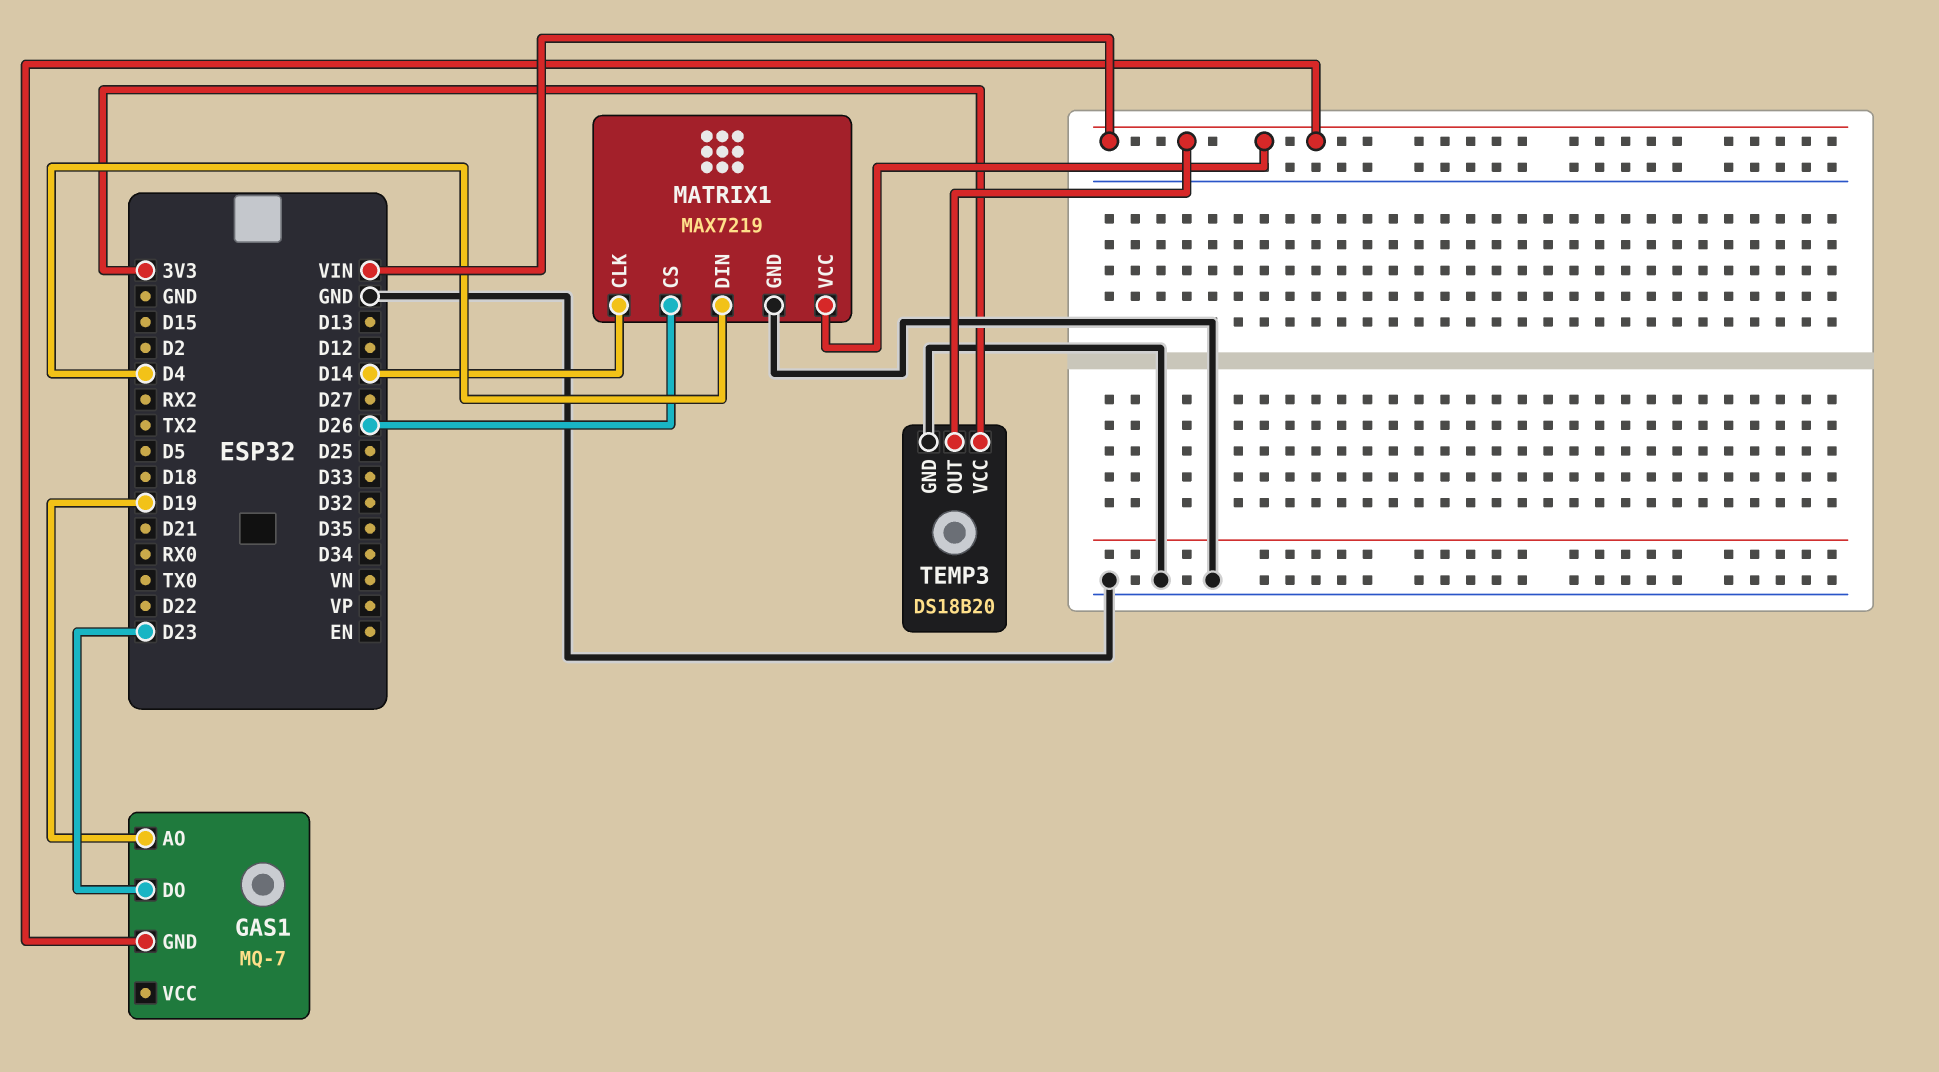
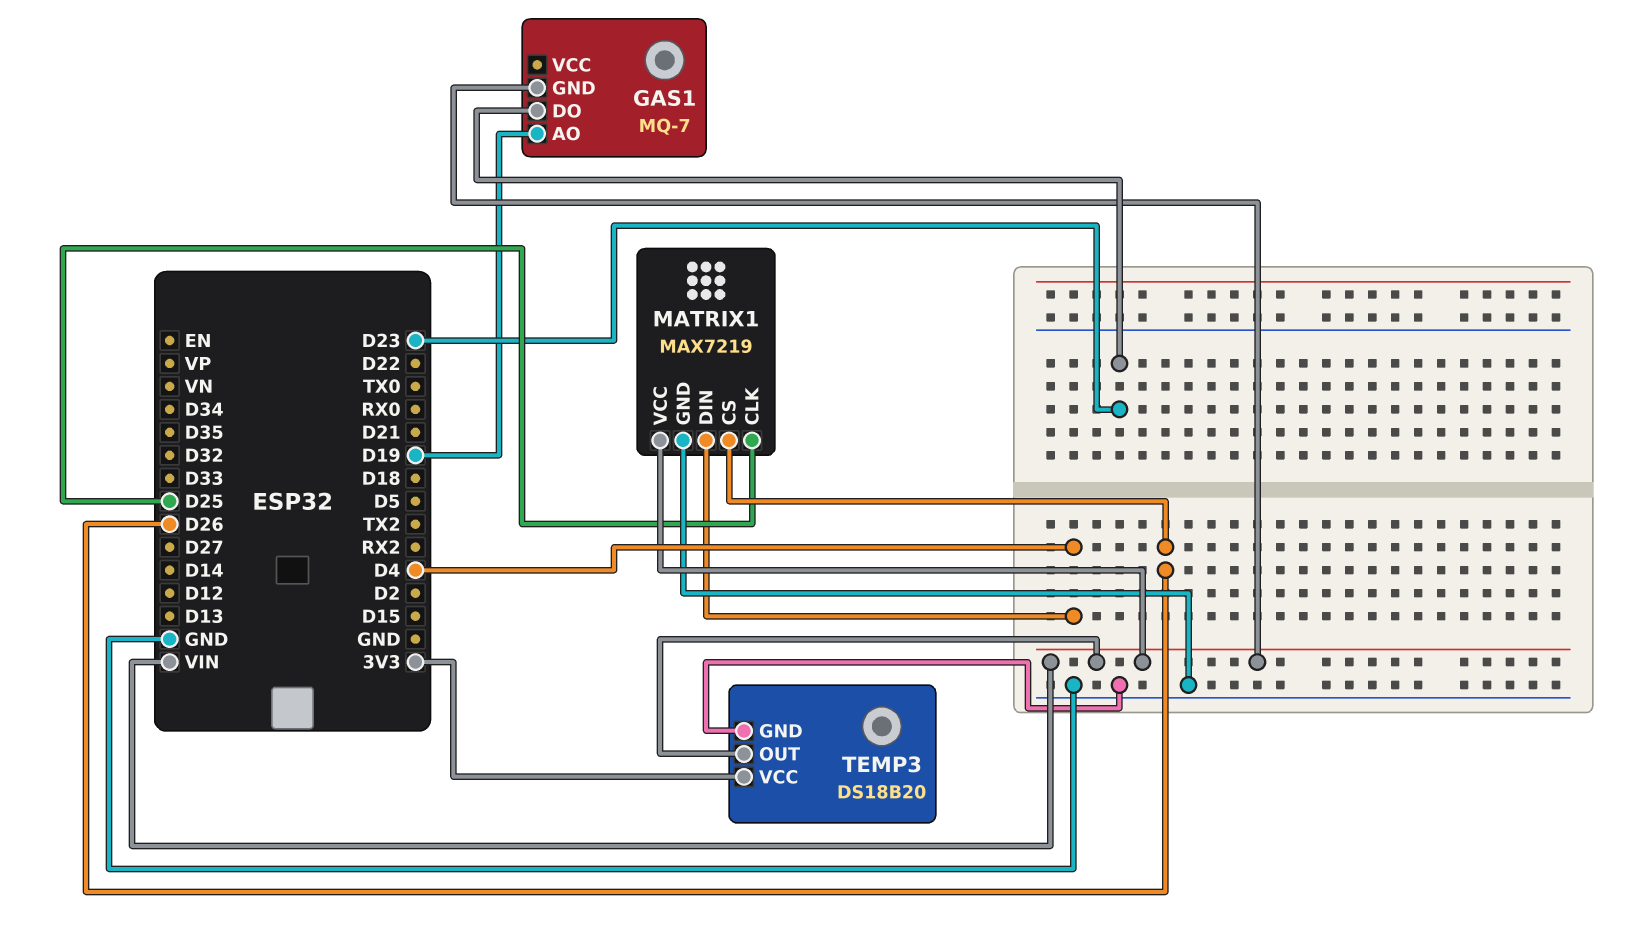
MATRIX1 pin CLK: D14 -> D25

